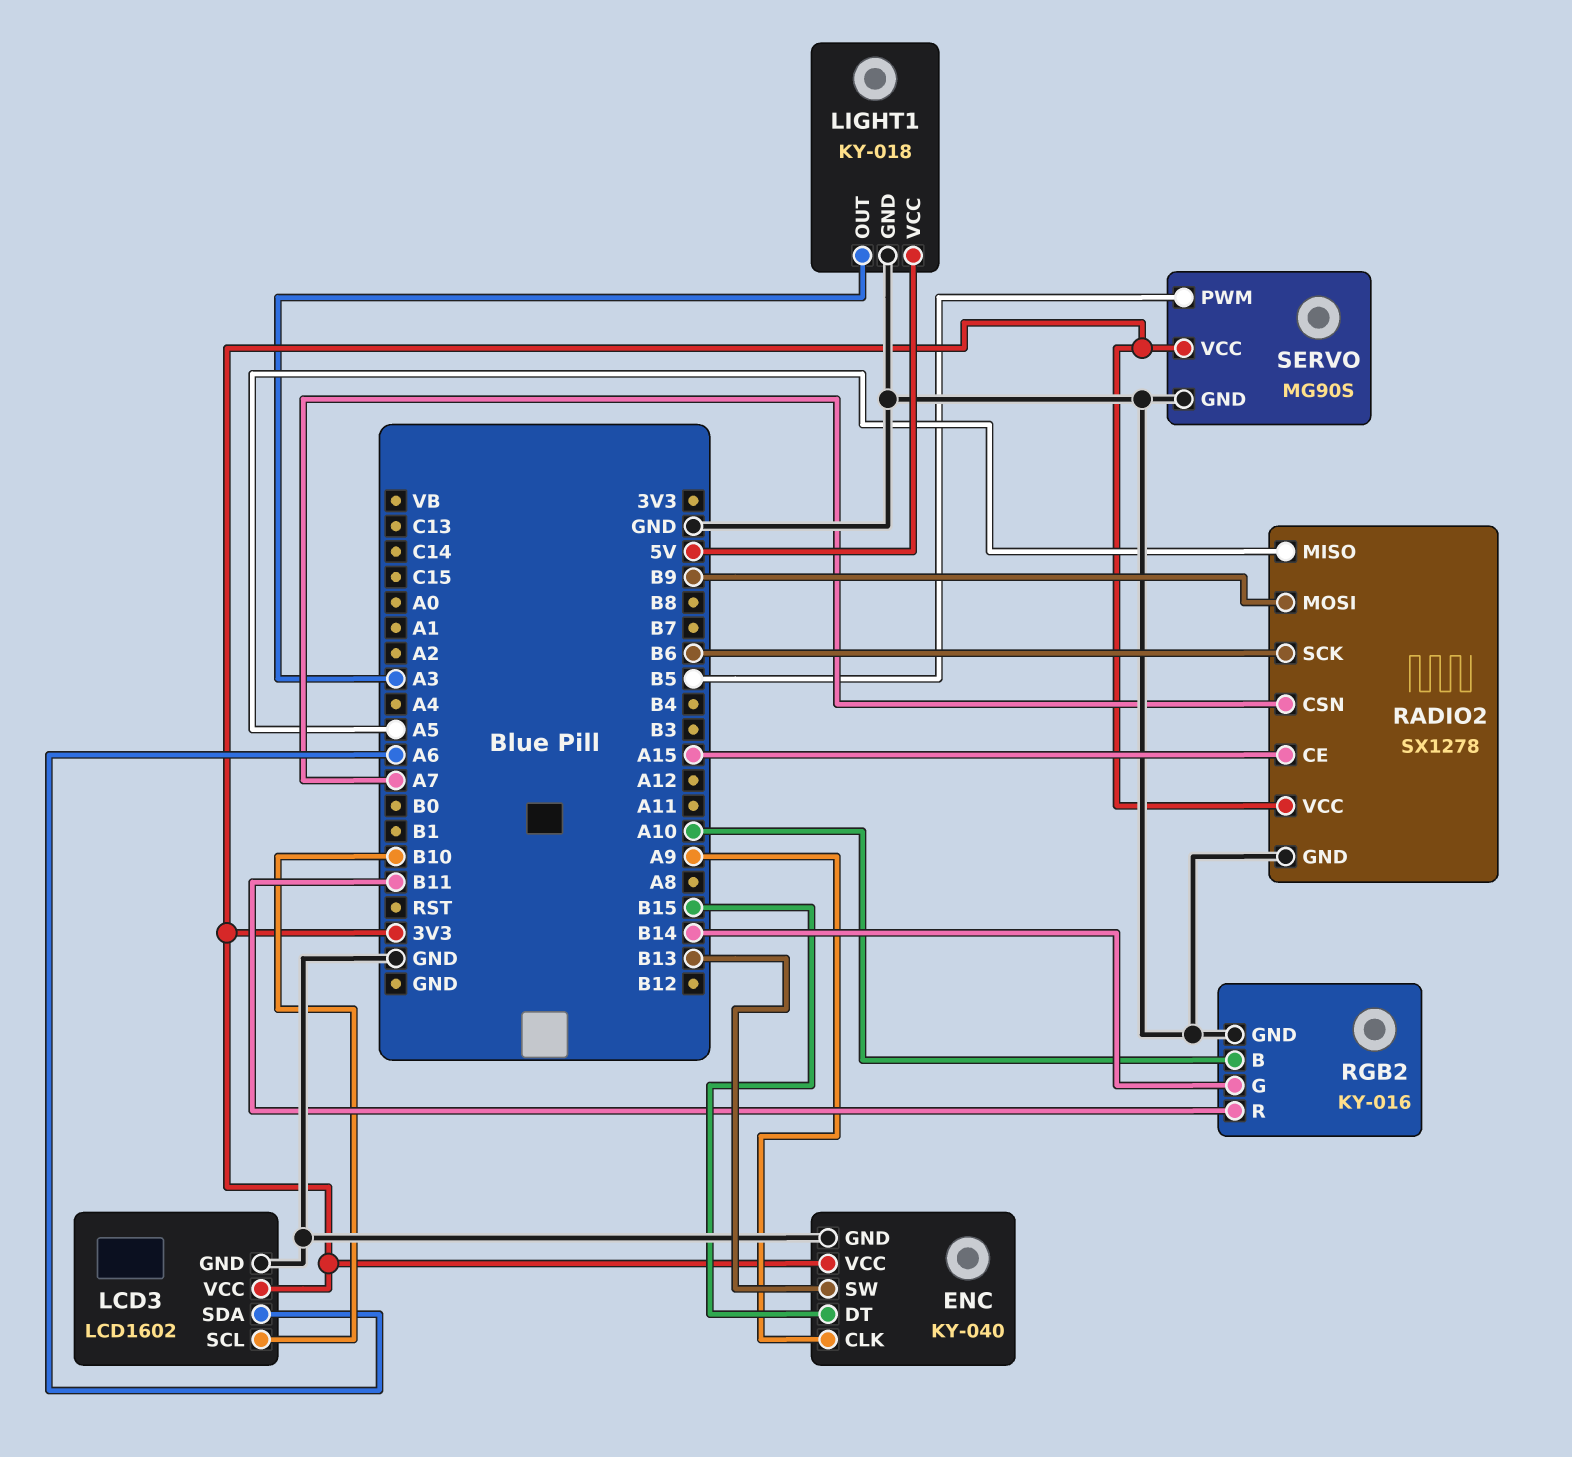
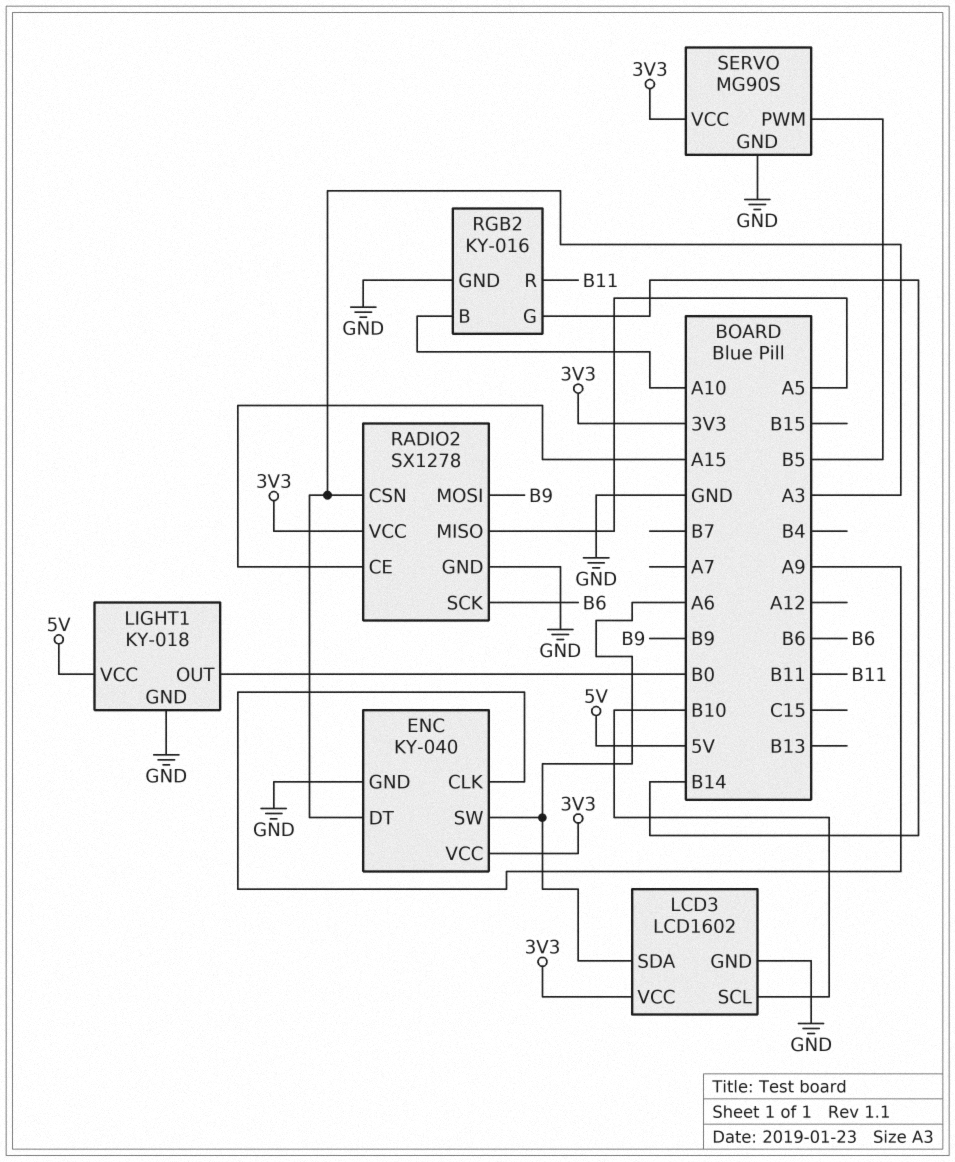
ENC pin DT: B15 -> A3
ENC pin SW: B13 -> A6
LIGHT1 pin OUT: A3 -> B0
RADIO2 pin CSN: A7 -> A3

